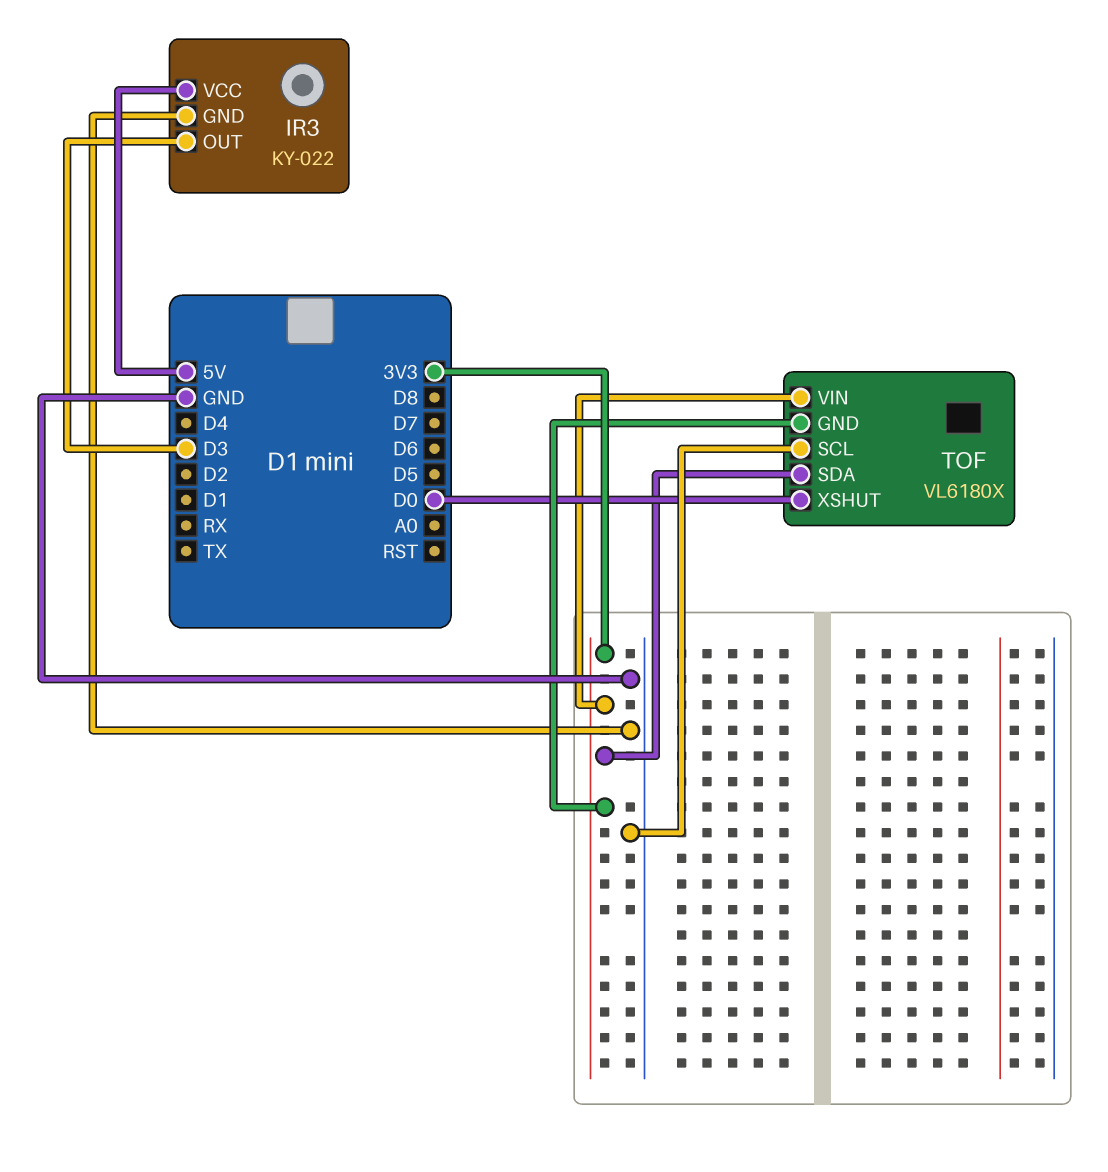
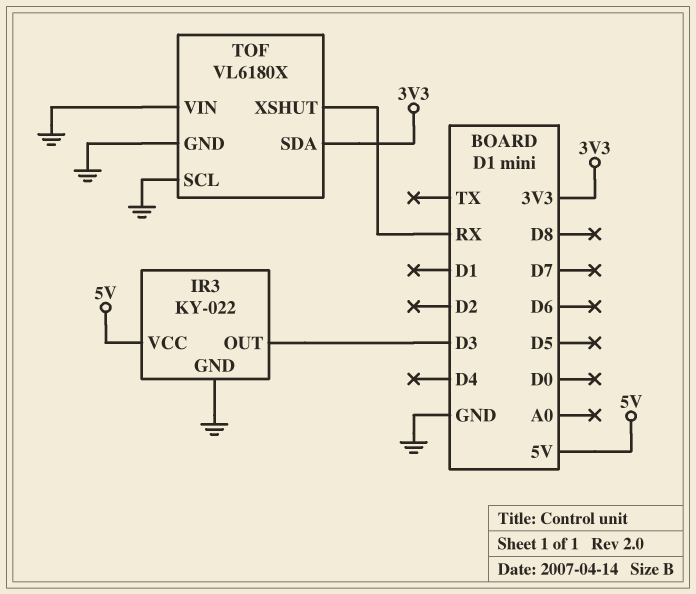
TOF pin GND: 3V3 -> GND
TOF pin VIN: 3V3 -> GND
TOF pin XSHUT: D0 -> RX

